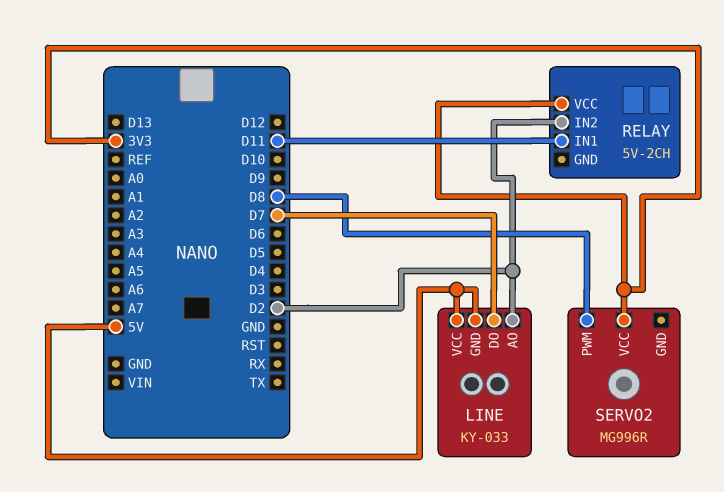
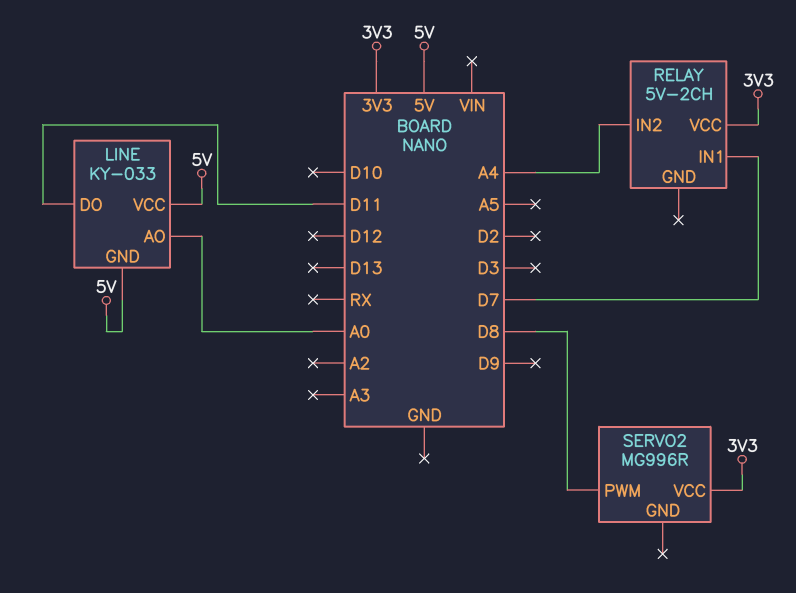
LINE pin AO: D2 -> A0
LINE pin DO: D7 -> D11
RELAY pin IN1: D11 -> D7
RELAY pin IN2: D2 -> A4

